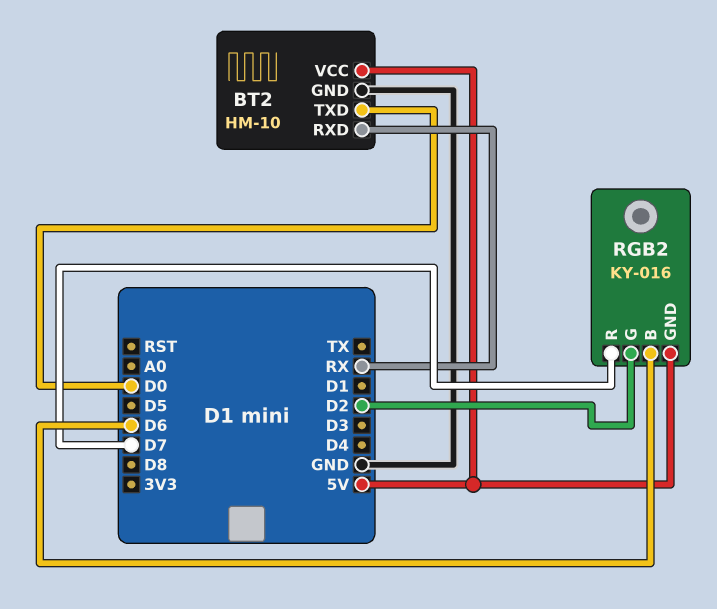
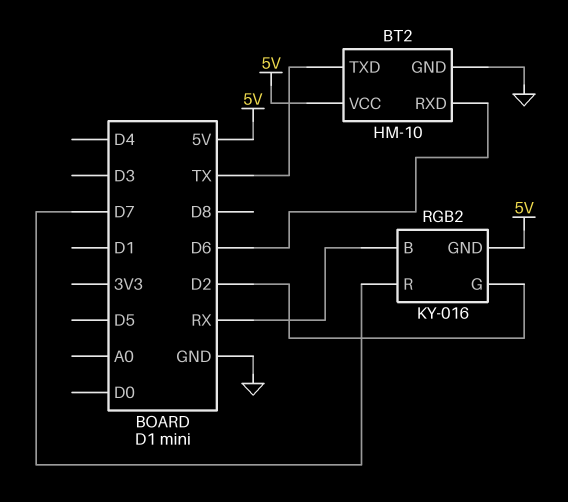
BT2 pin RXD: RX -> D6
BT2 pin TXD: D0 -> TX
RGB2 pin B: D6 -> RX

